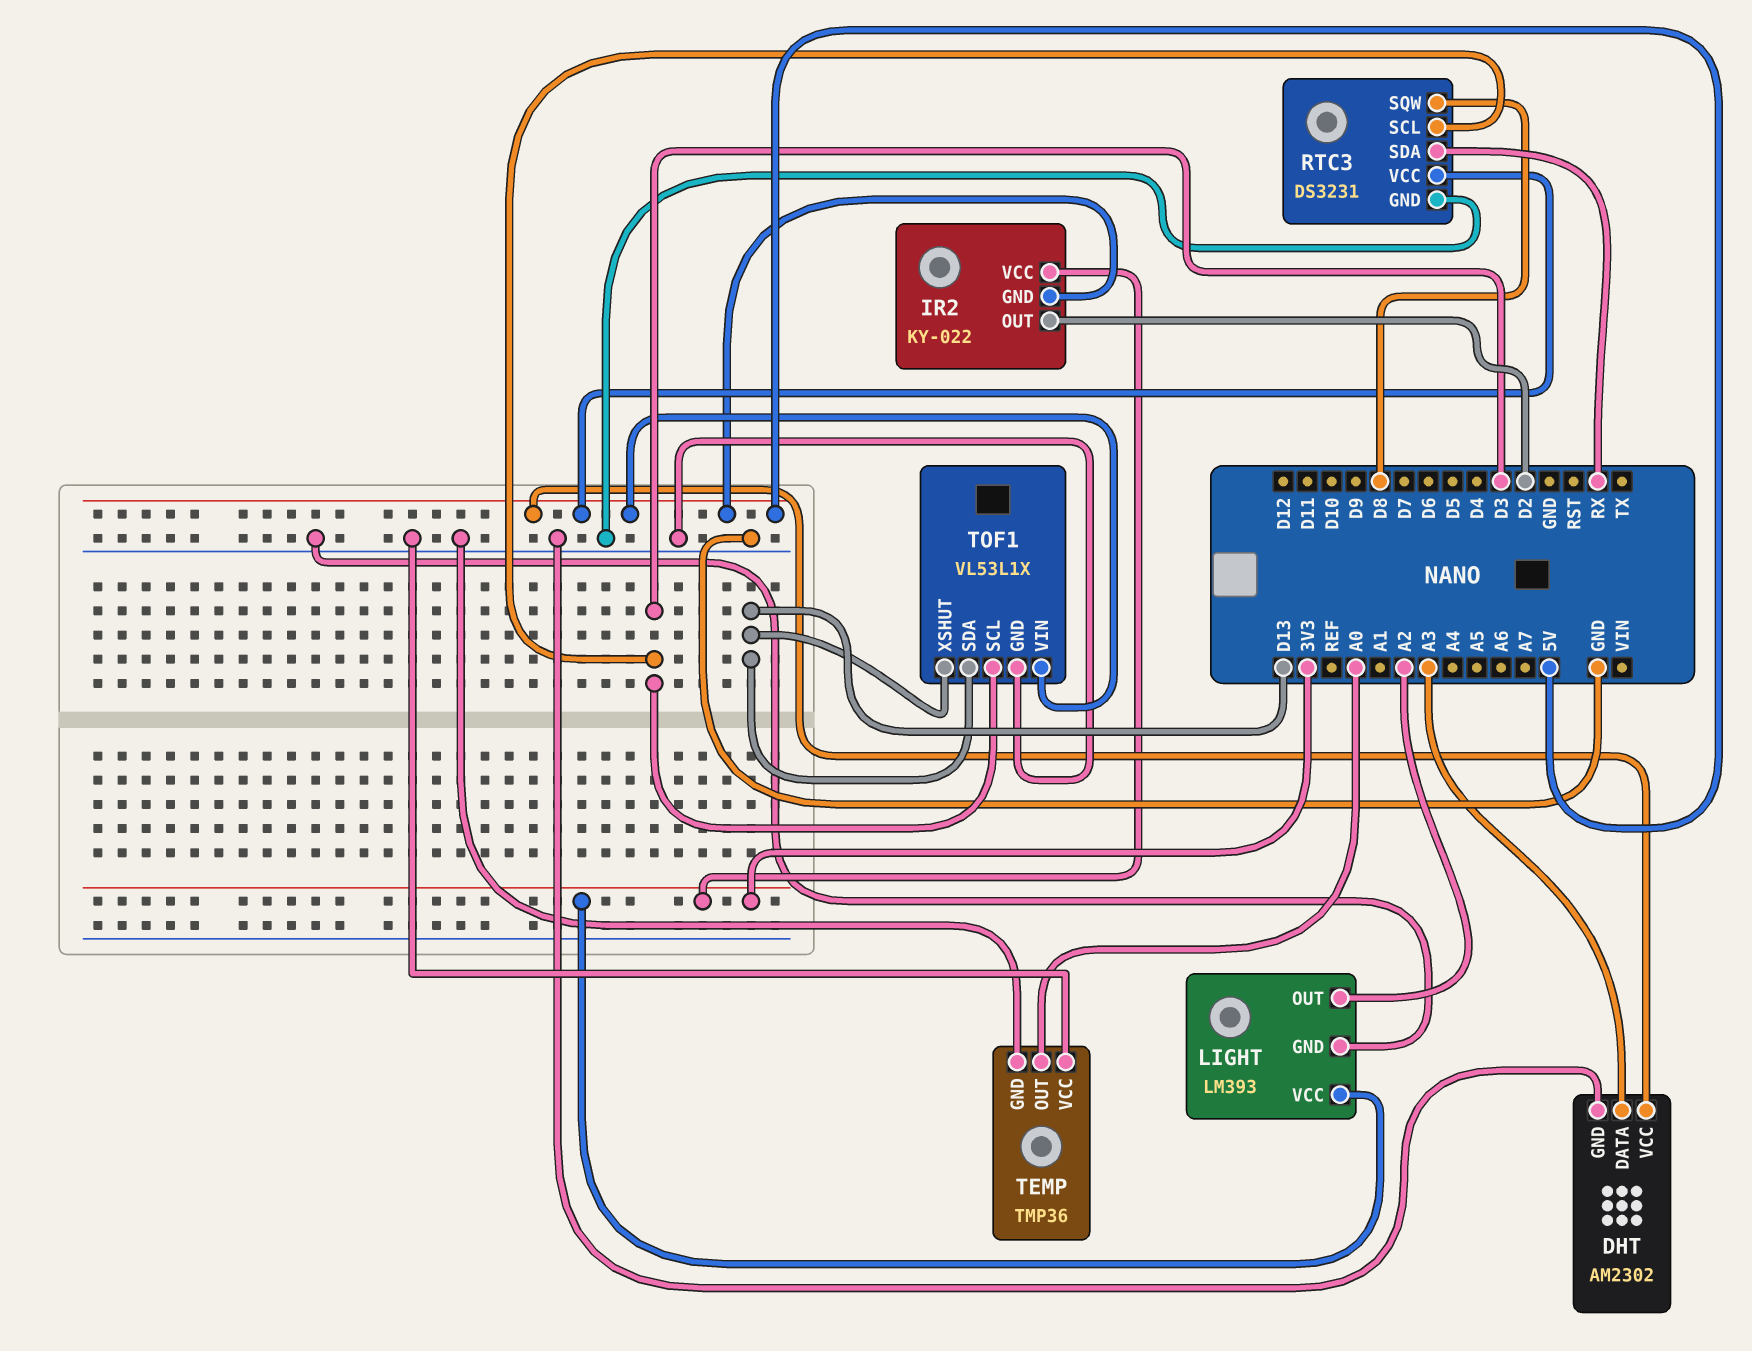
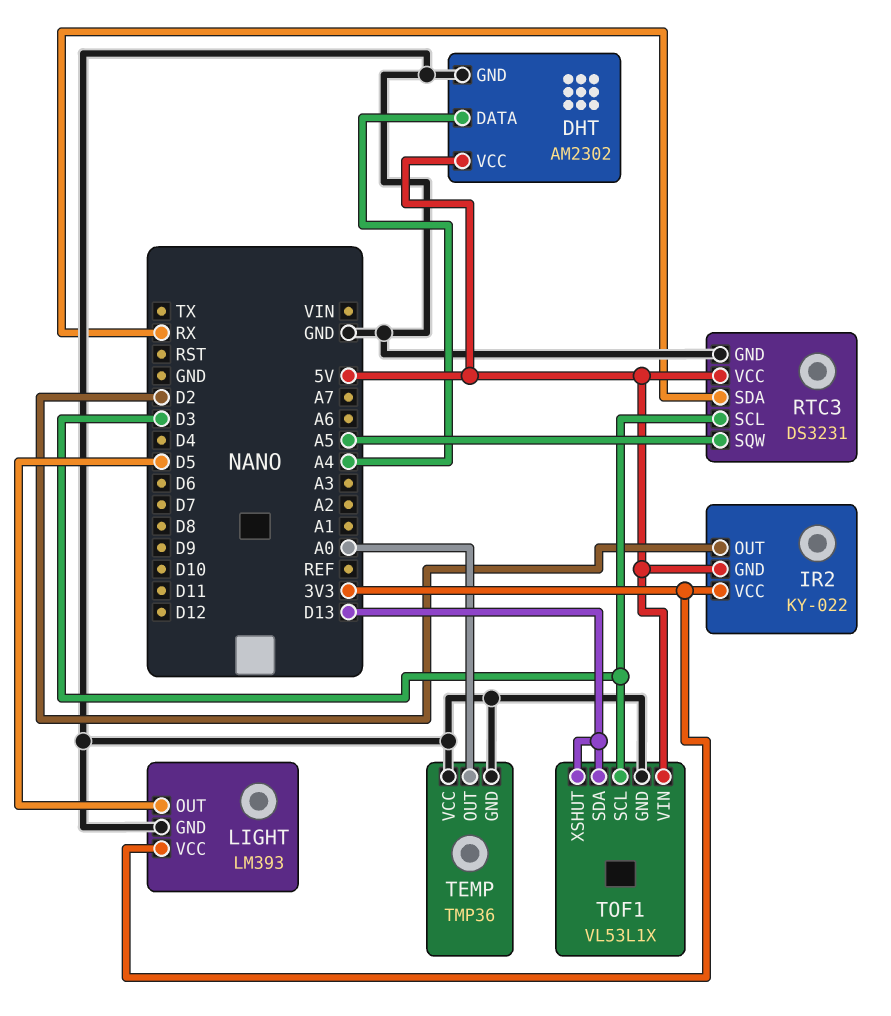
DHT pin DATA: A3 -> A4
LIGHT pin OUT: A2 -> D5
RTC3 pin SQW: D8 -> A5

